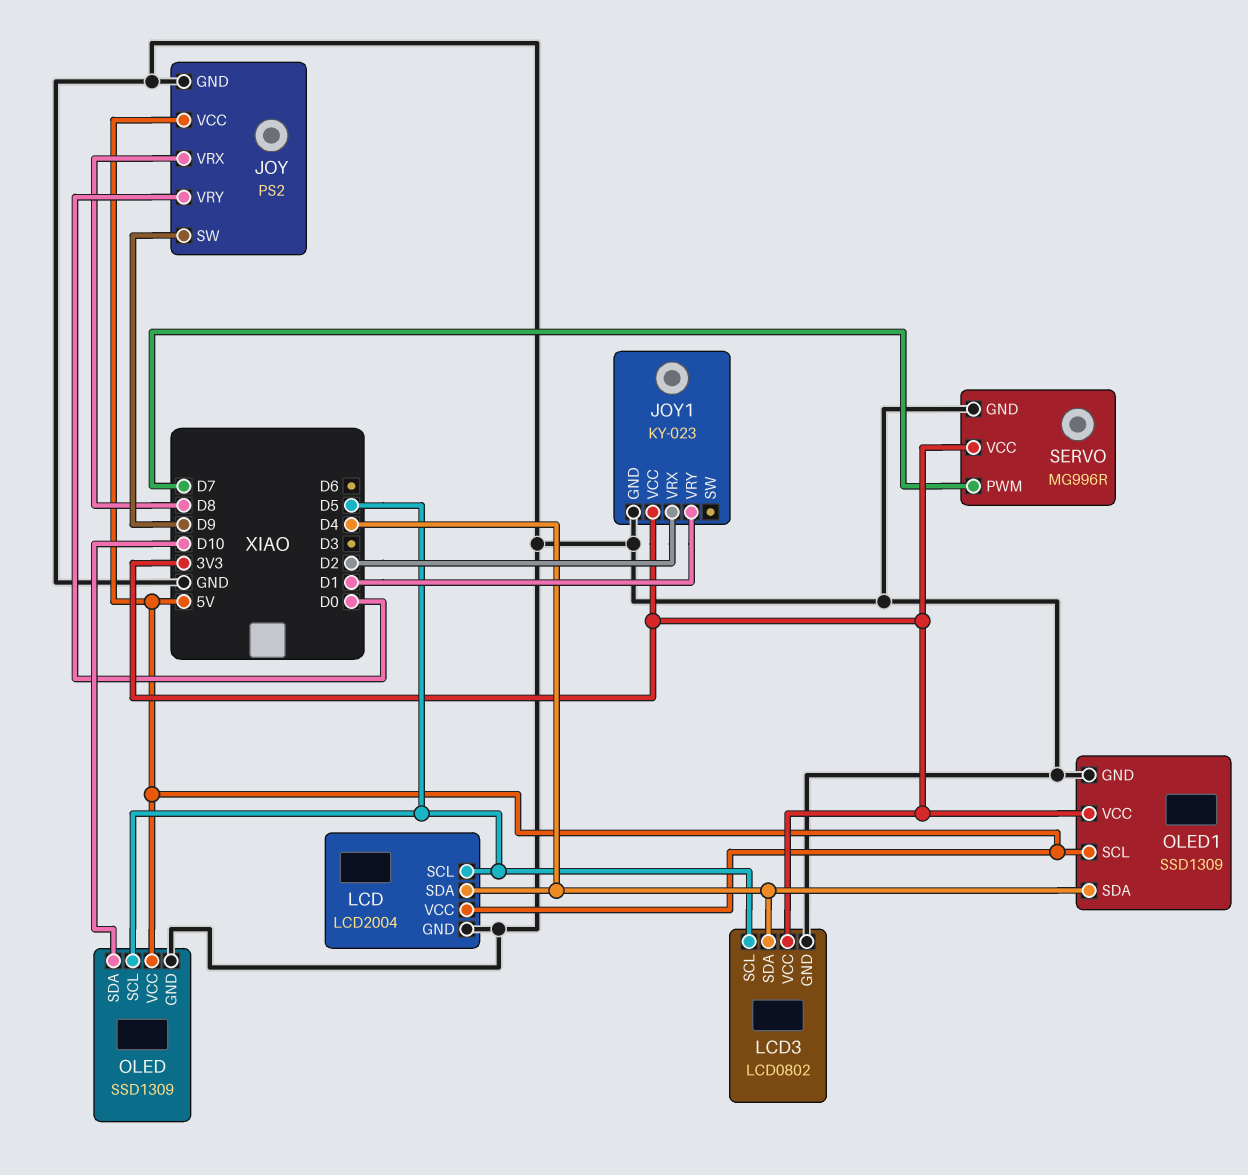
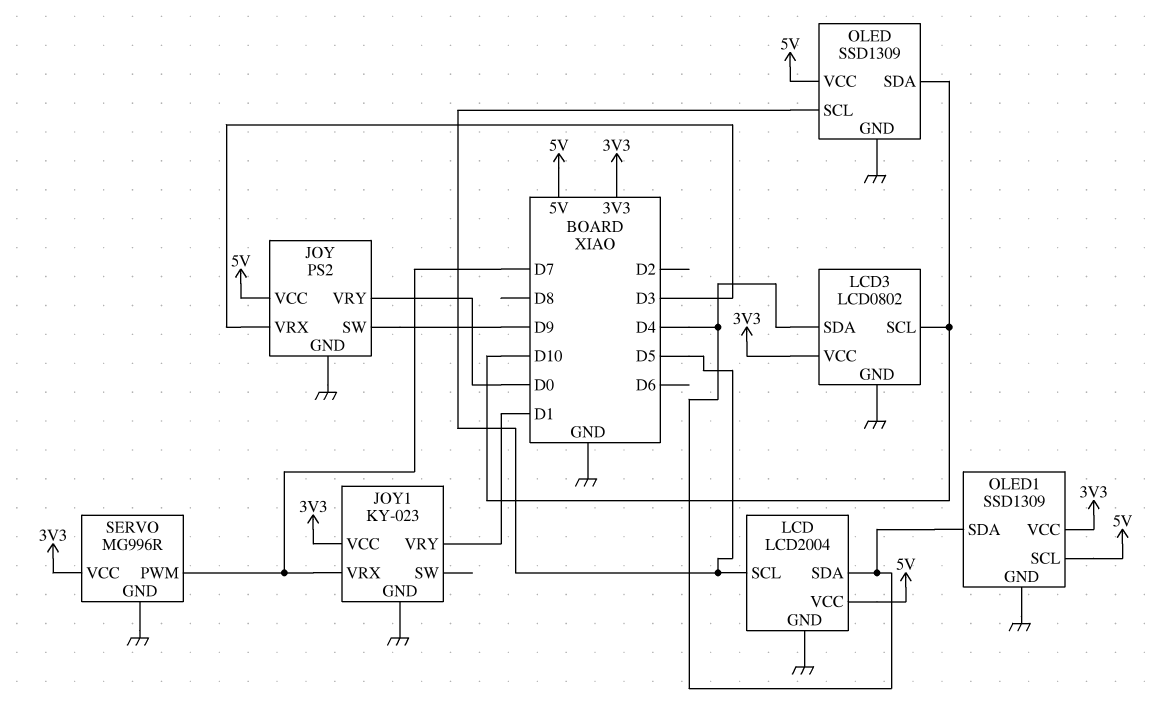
JOY pin VRX: D8 -> D3
JOY1 pin VRX: D2 -> D7
LCD3 pin SCL: D5 -> D10

